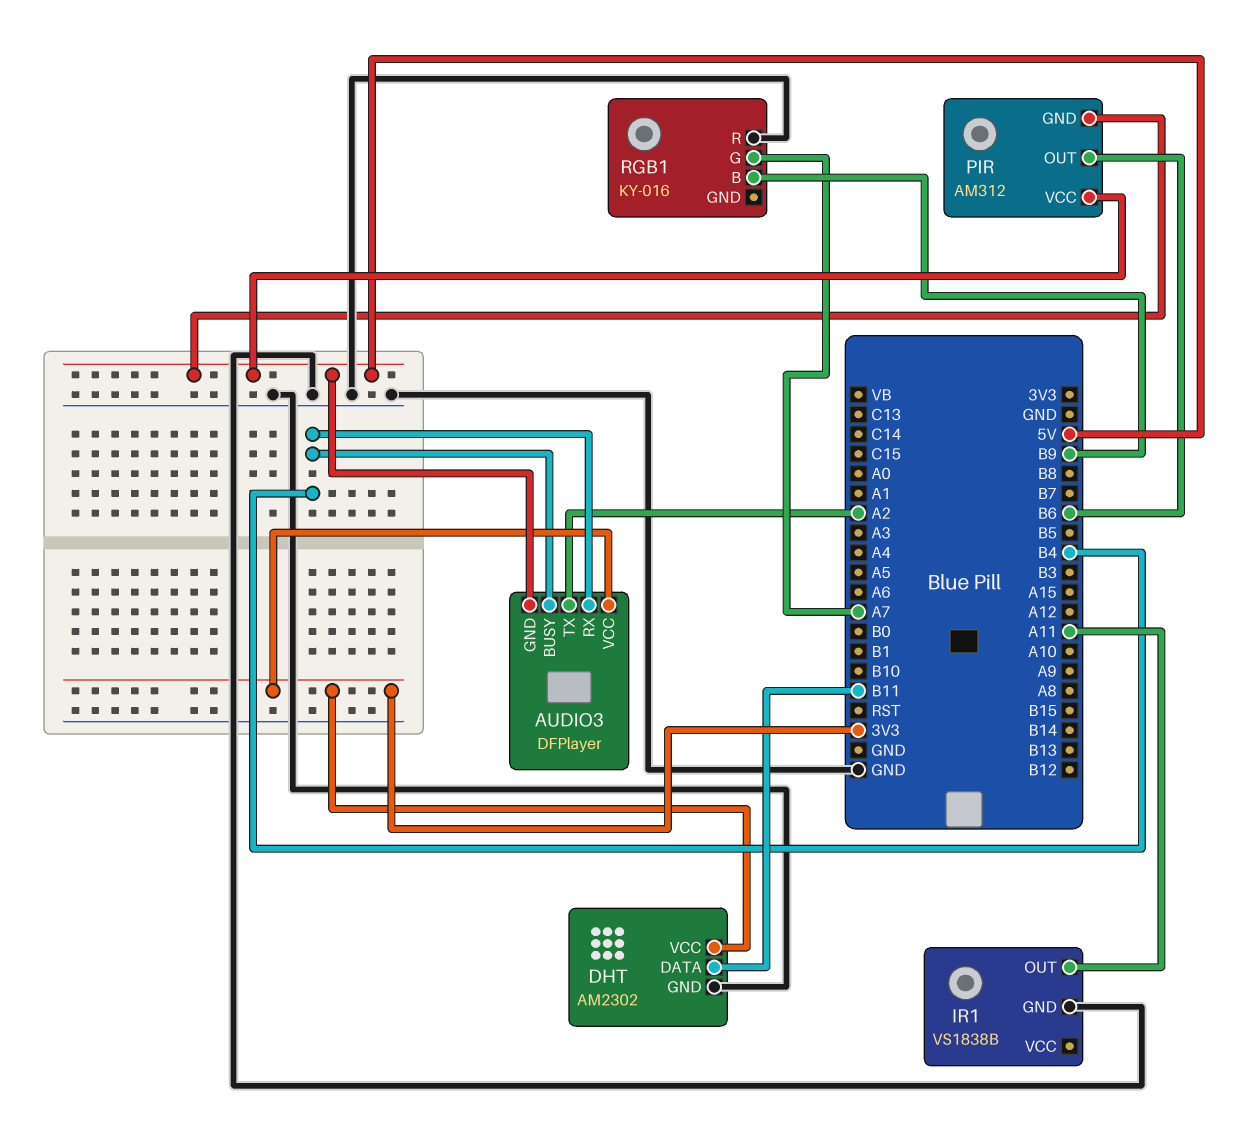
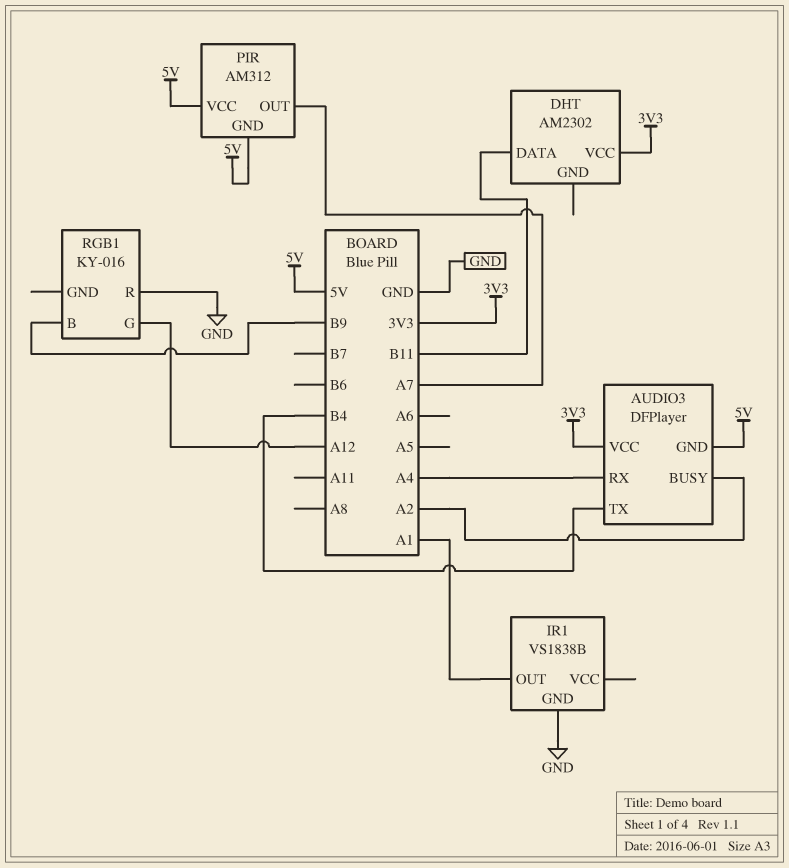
AUDIO3 pin BUSY: B4 -> A2
AUDIO3 pin RX: B4 -> A4
AUDIO3 pin TX: A2 -> B4
DHT pin GND: GND -> none
IR1 pin OUT: A11 -> A1
PIR pin OUT: B6 -> A7
RGB1 pin G: A7 -> A12

